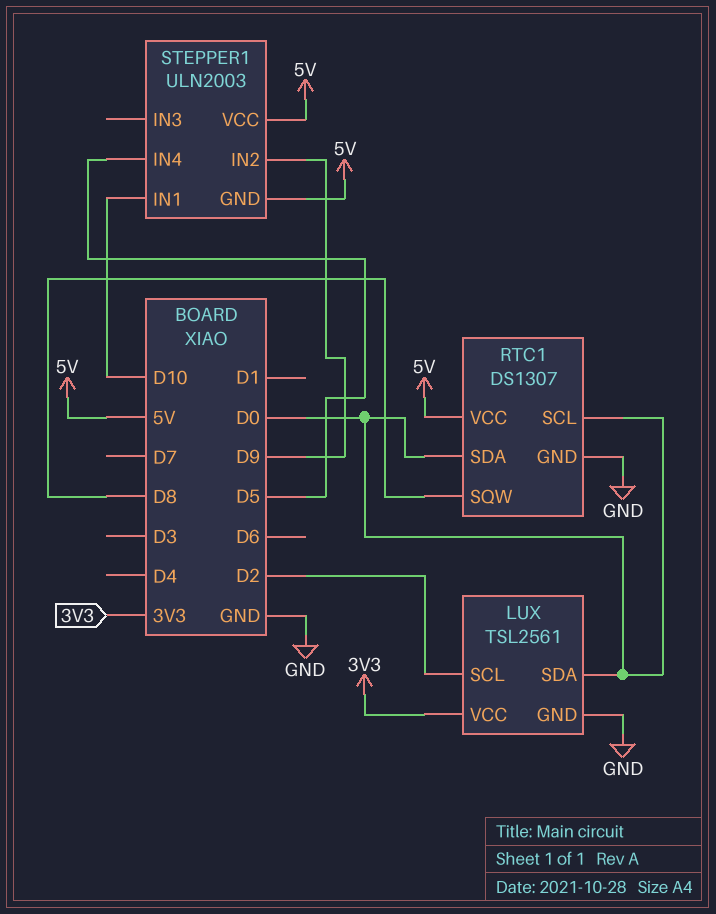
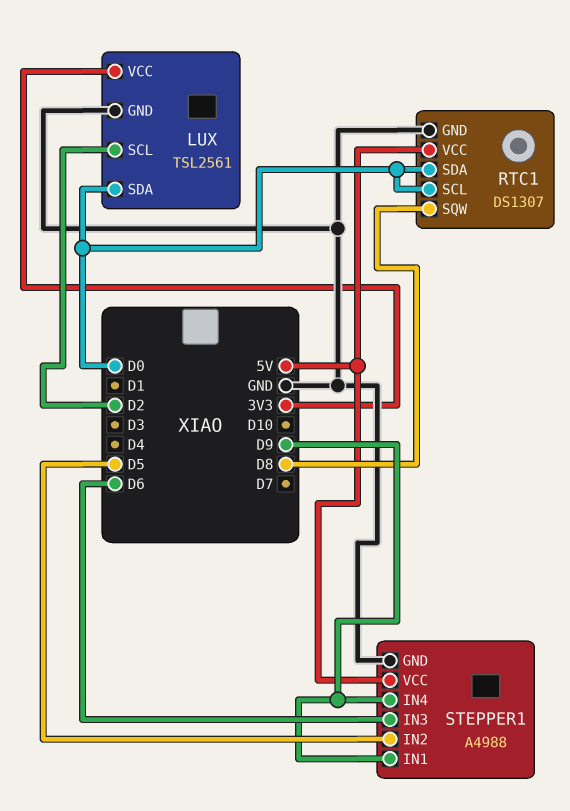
STEPPER1: ULN2003 -> A4988
STEPPER1 pin GND: 5V -> GND
STEPPER1 pin IN1: D10 -> D9
STEPPER1 pin IN2: D9 -> D5
STEPPER1 pin IN3: none -> D6
STEPPER1 pin IN4: D5 -> D9

